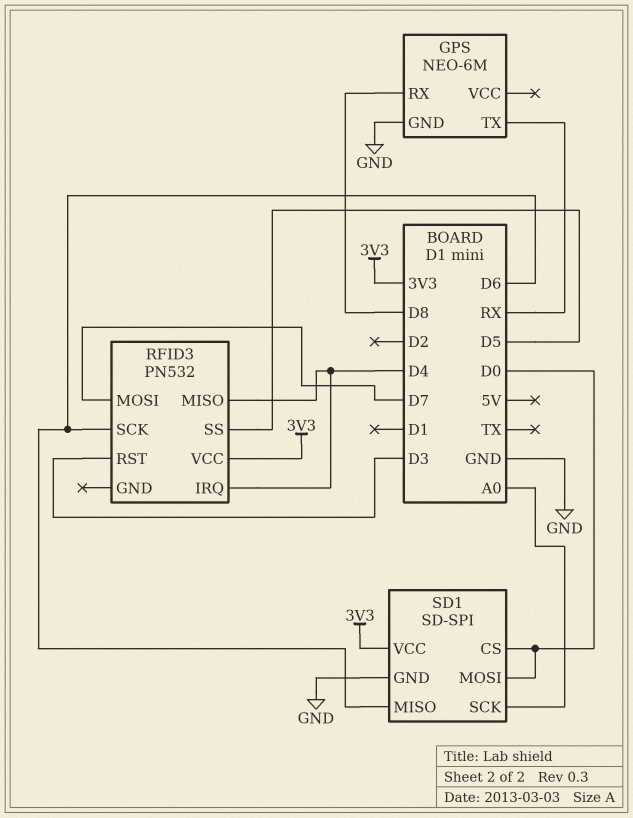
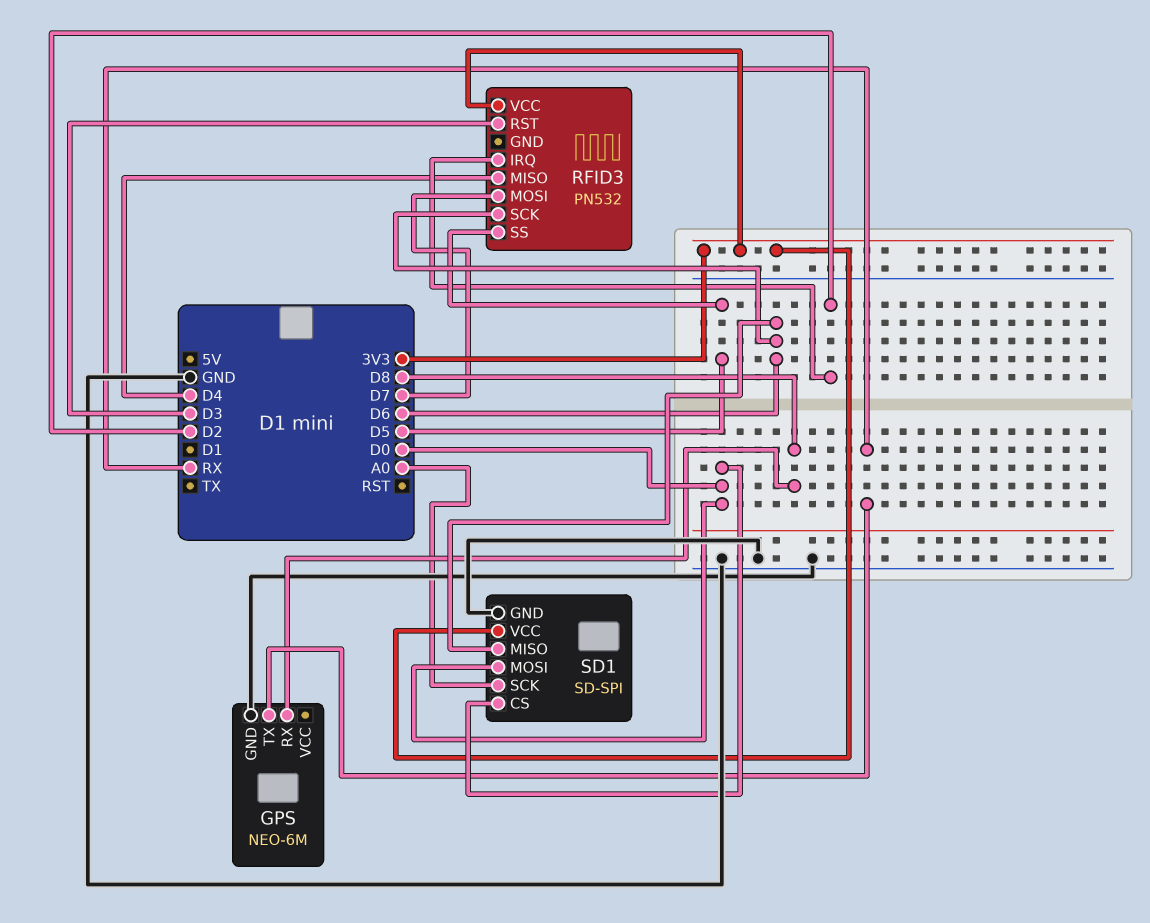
RFID3 pin IRQ: D4 -> D2

